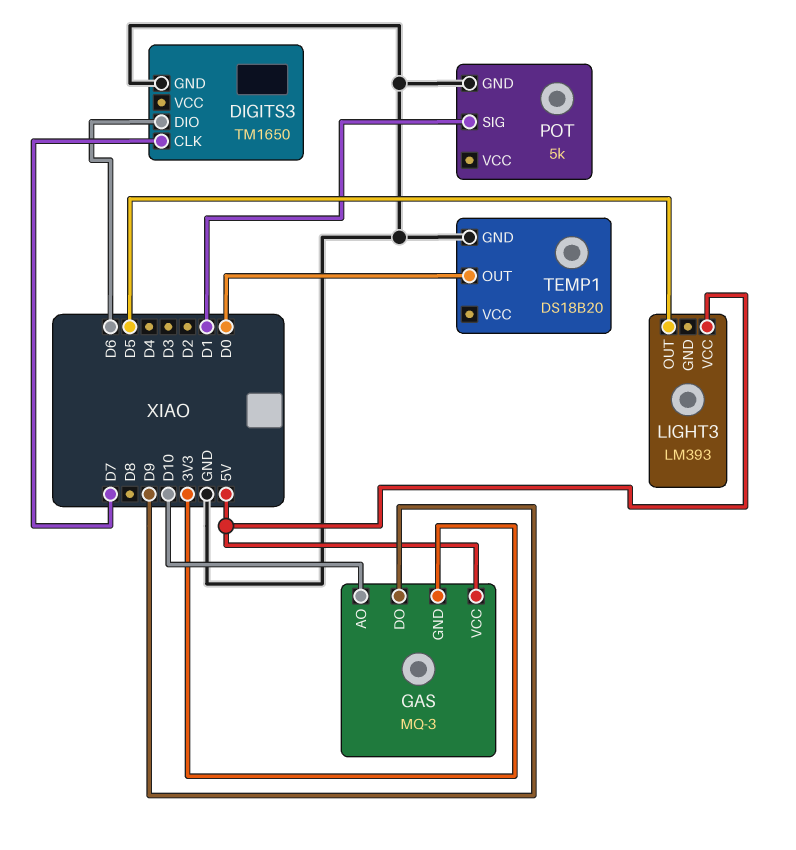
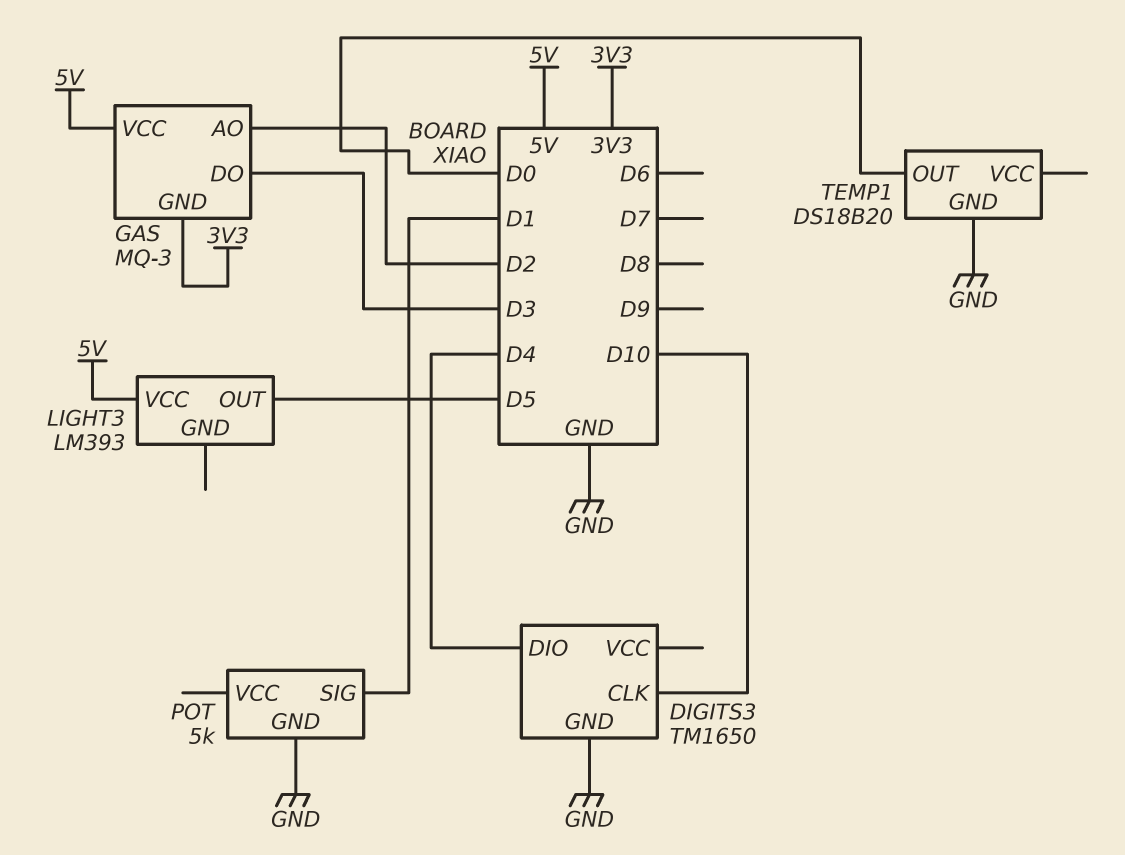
DIGITS3 pin CLK: D7 -> D10
DIGITS3 pin DIO: D6 -> D4
GAS pin AO: D10 -> D2
GAS pin DO: D9 -> D3

